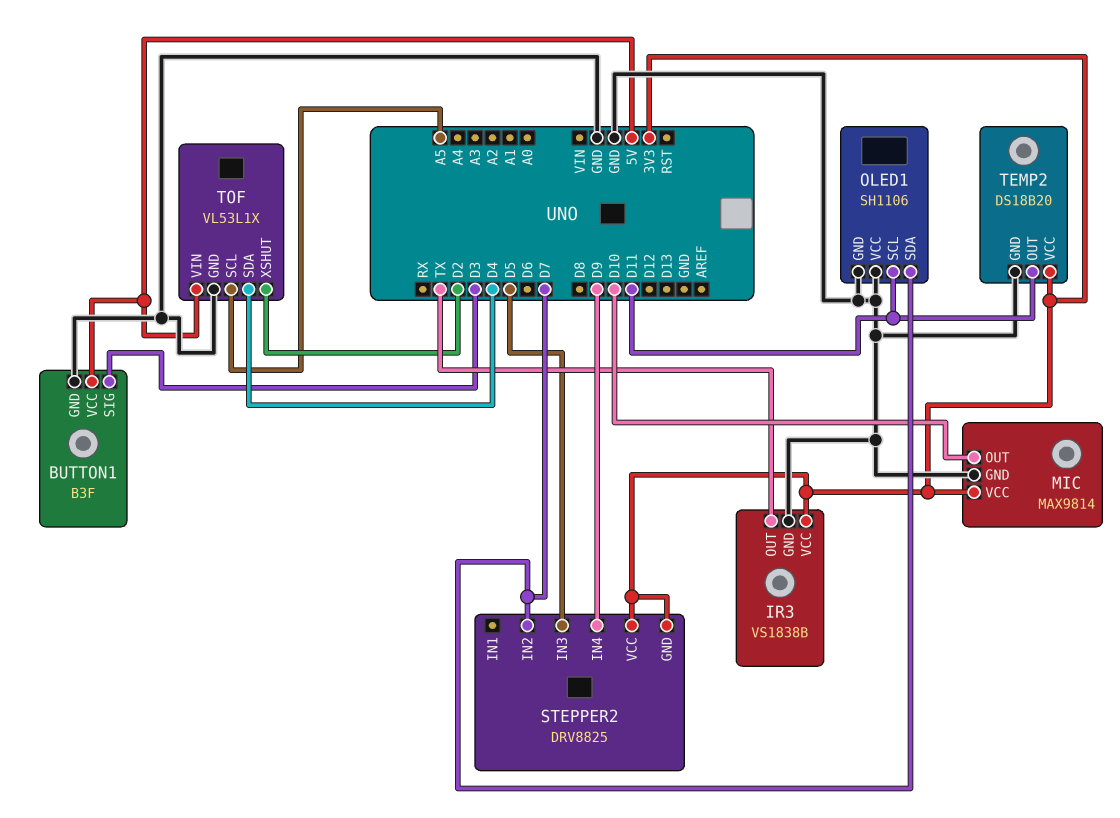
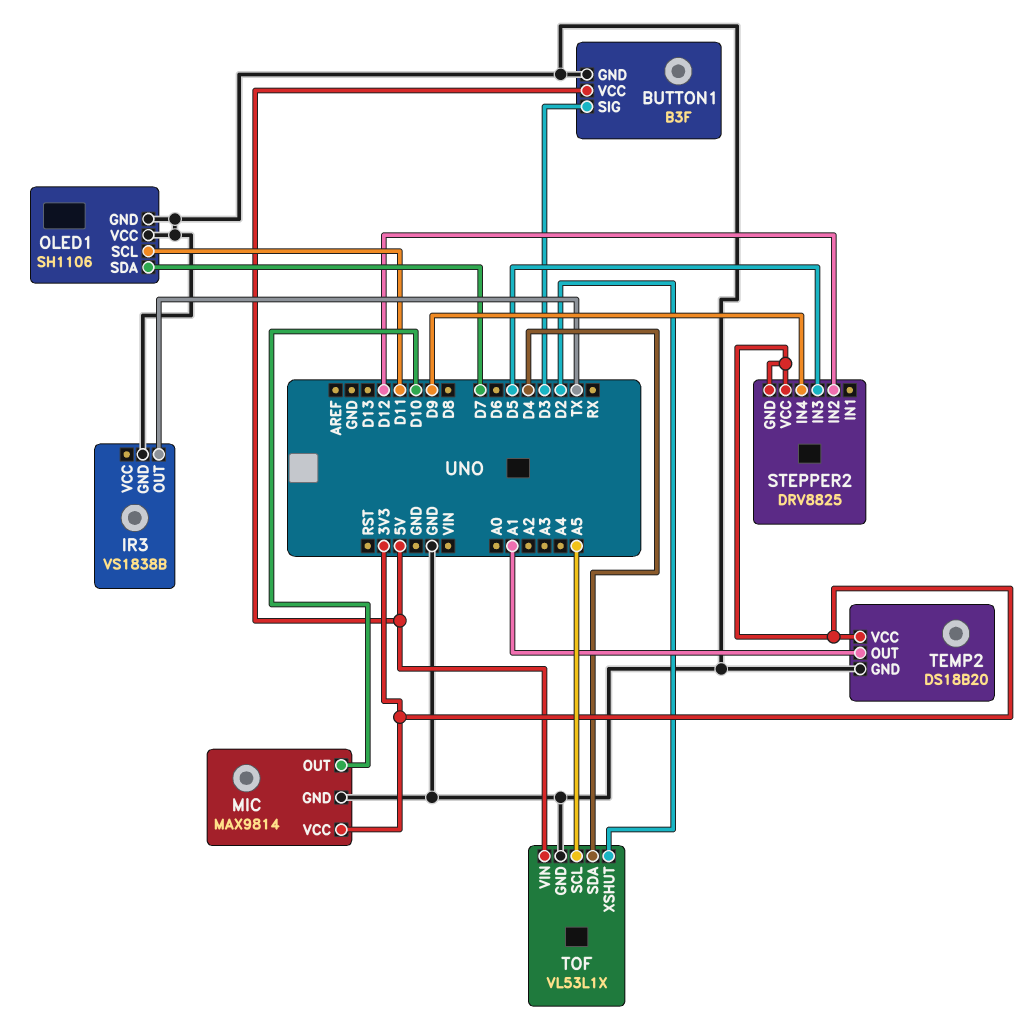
IR3 pin VCC: 3V3 -> none
STEPPER2 pin IN2: D7 -> D12
TEMP2 pin OUT: D11 -> A1

